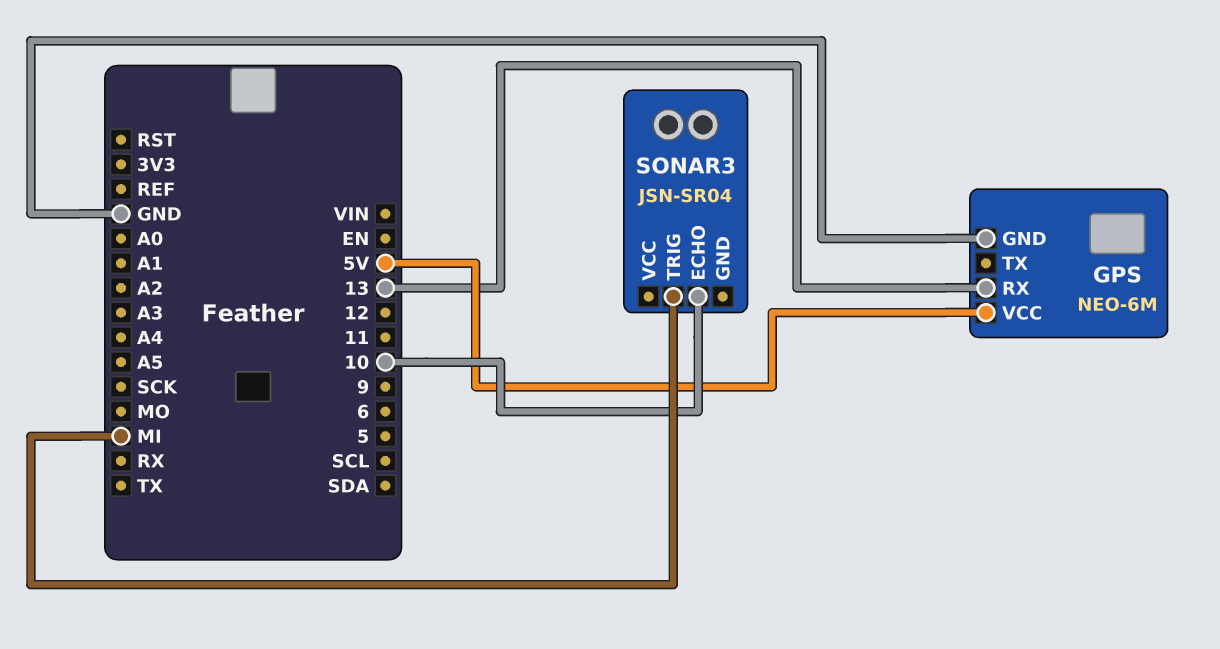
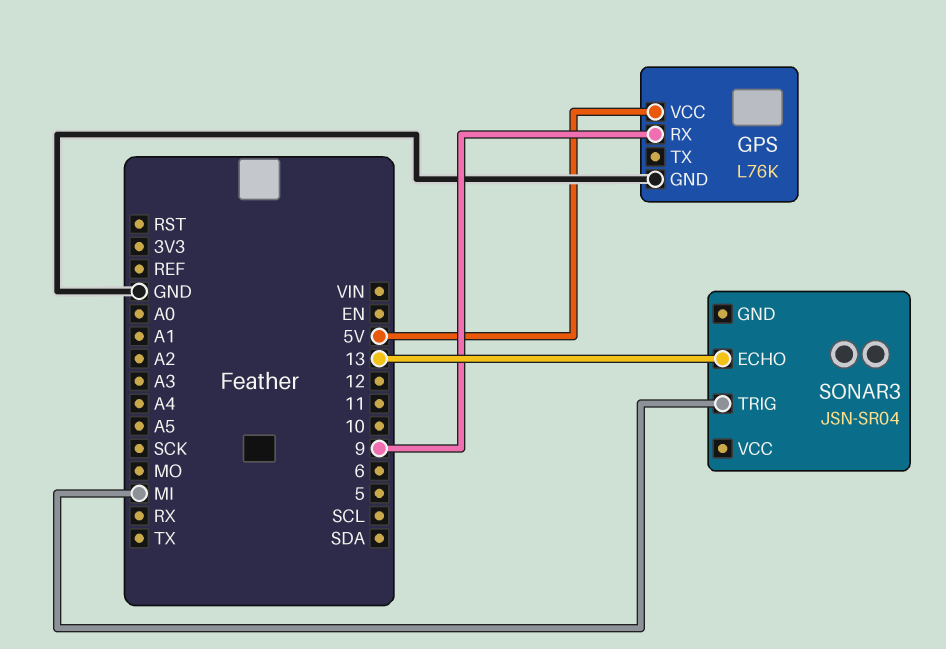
GPS: NEO-6M -> L76K
GPS pin RX: 13 -> 9
SONAR3 pin ECHO: 10 -> 13

